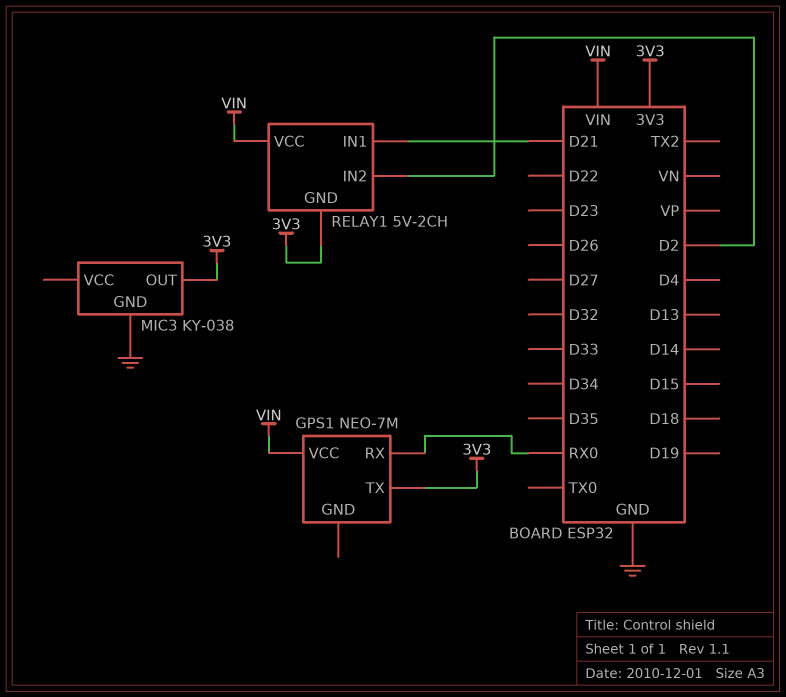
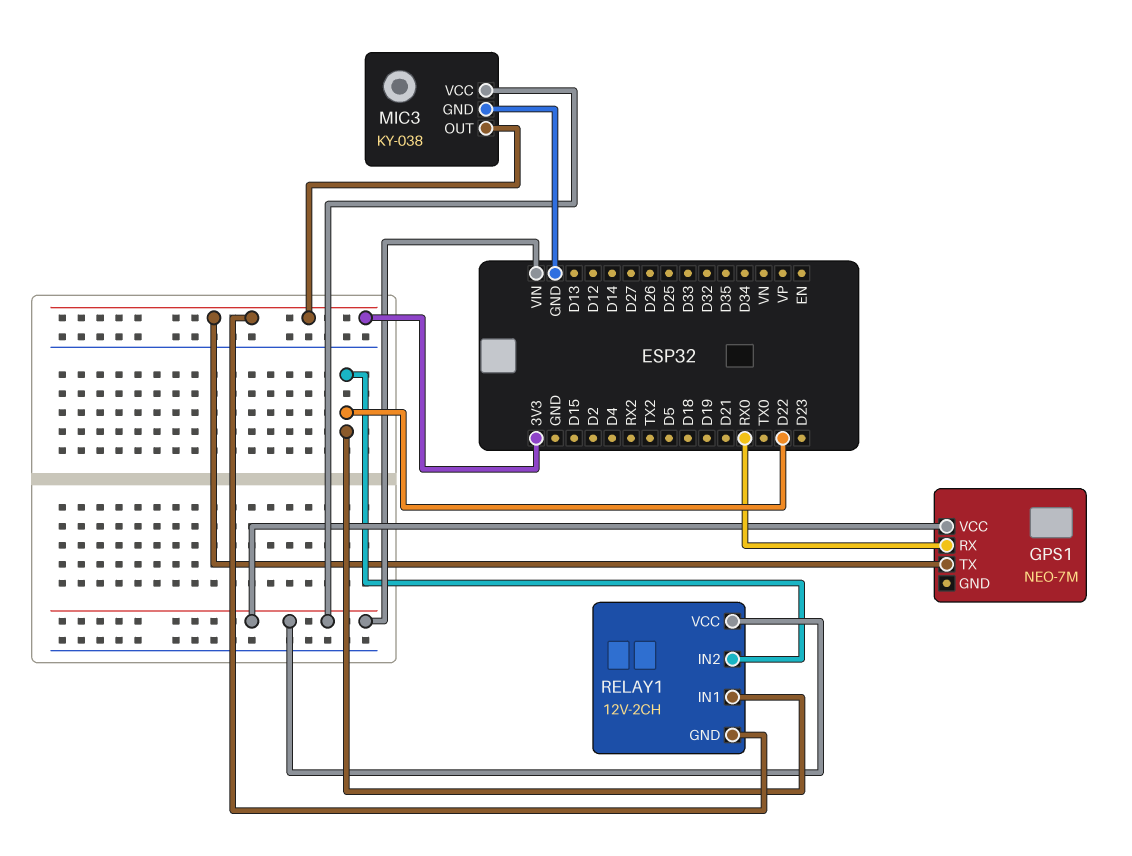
MIC3 pin VCC: none -> VIN
RELAY1: 5V-2CH -> 12V-2CH
RELAY1 pin IN1: D21 -> D22
RELAY1 pin IN2: D2 -> D22

